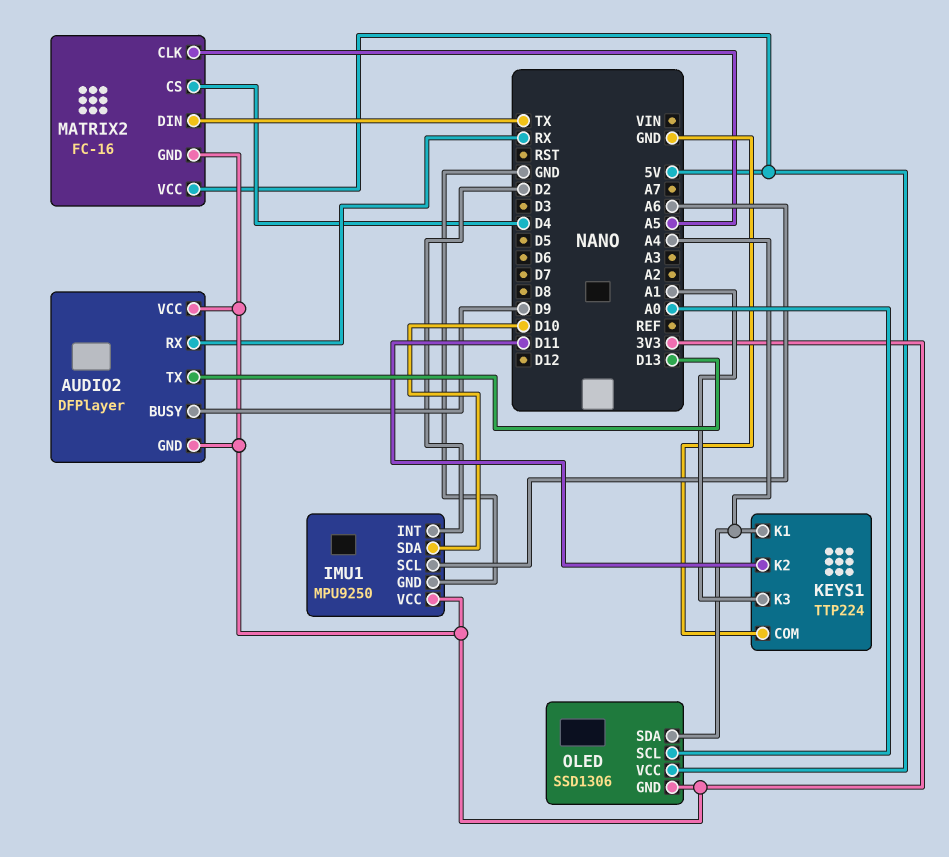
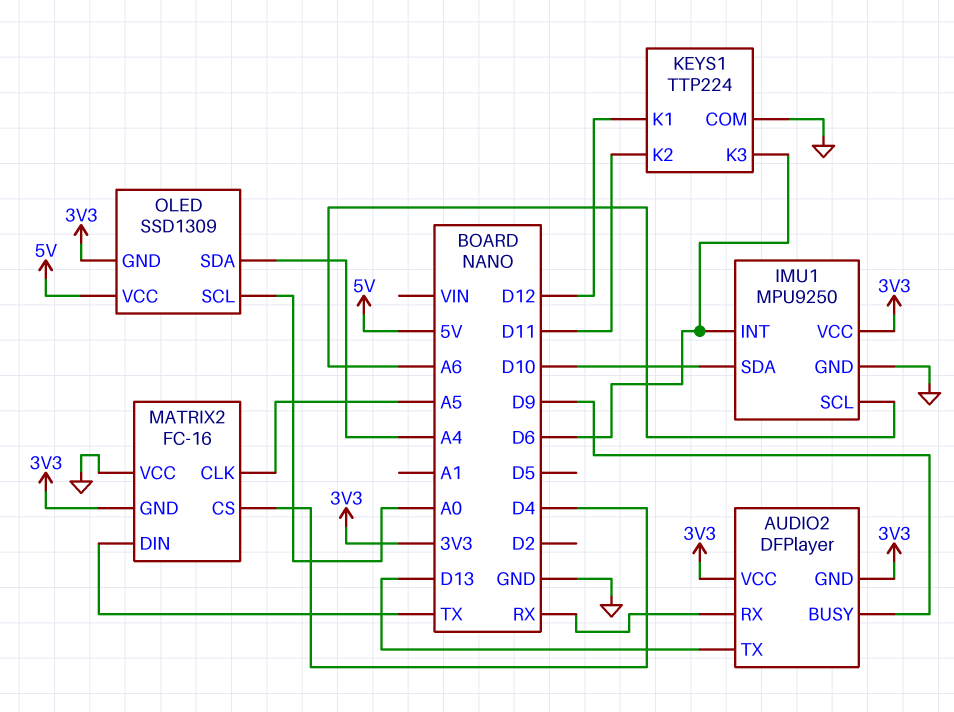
IMU1 pin INT: D2 -> D6
KEYS1 pin K1: A4 -> D12
KEYS1 pin K3: A1 -> D6
MATRIX2 pin VCC: 5V -> GND
OLED: SSD1306 -> SSD1309

